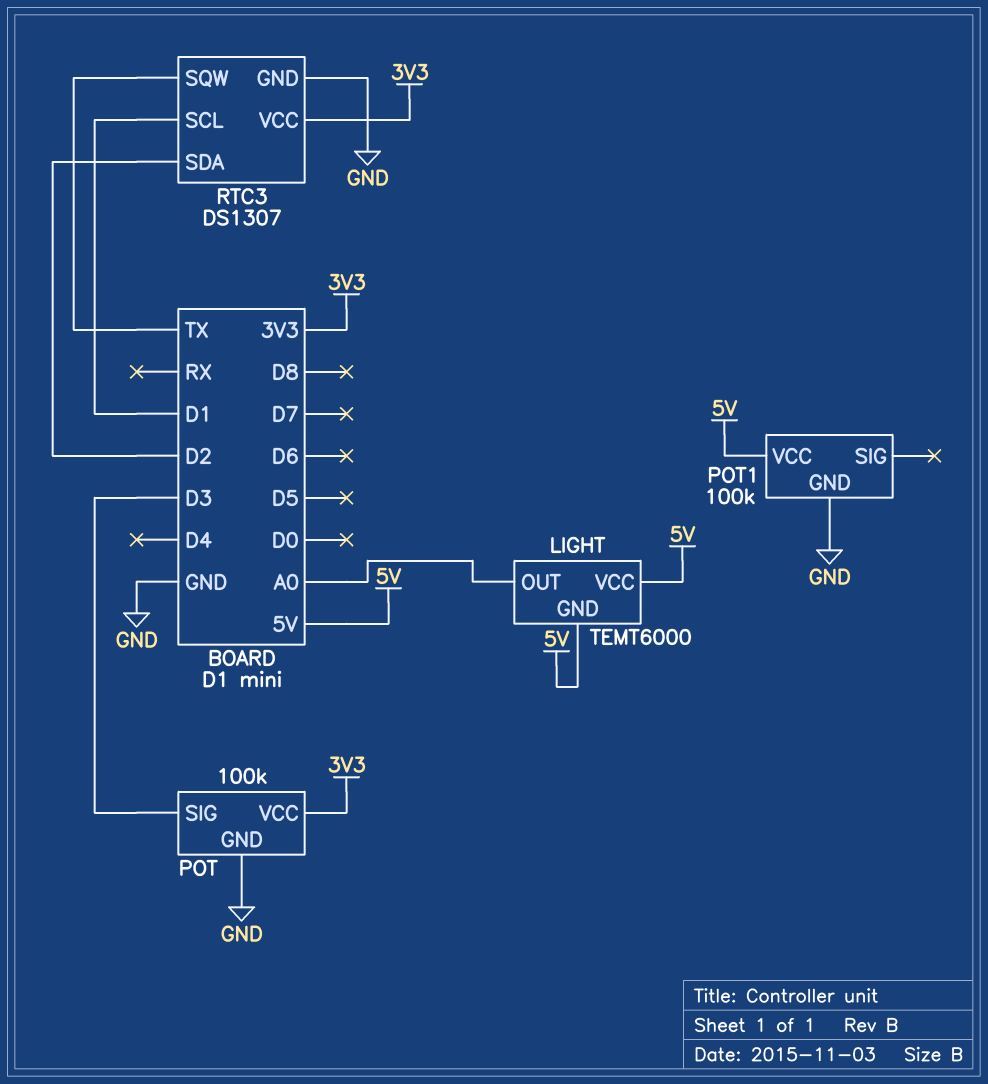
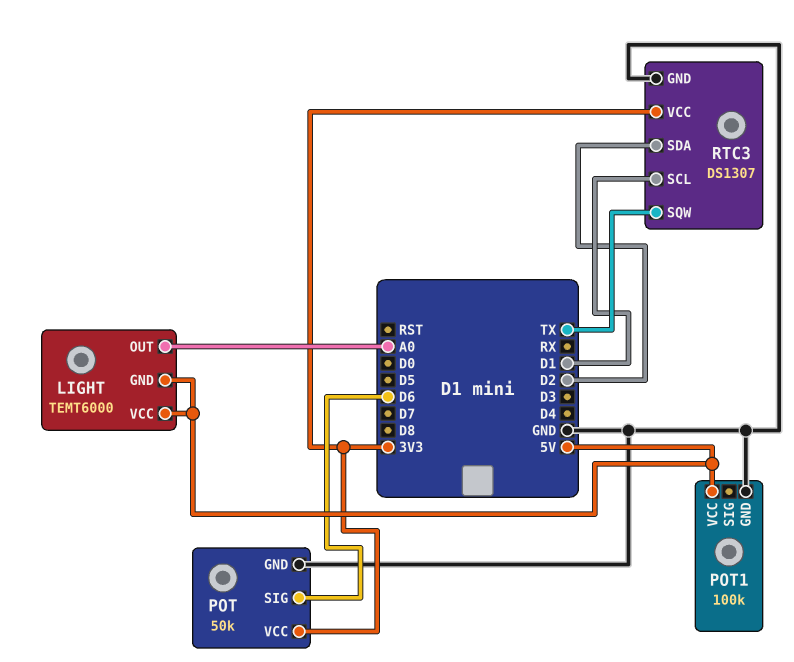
POT: 100k -> 50k
POT pin SIG: D3 -> D6

